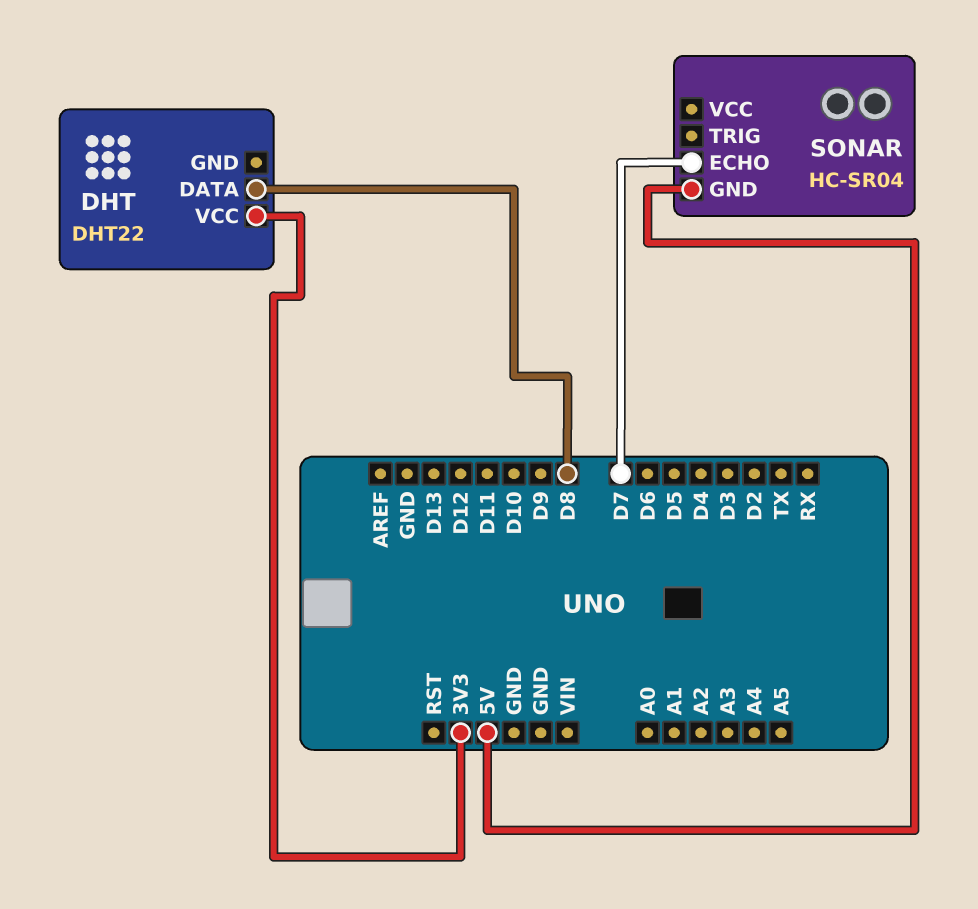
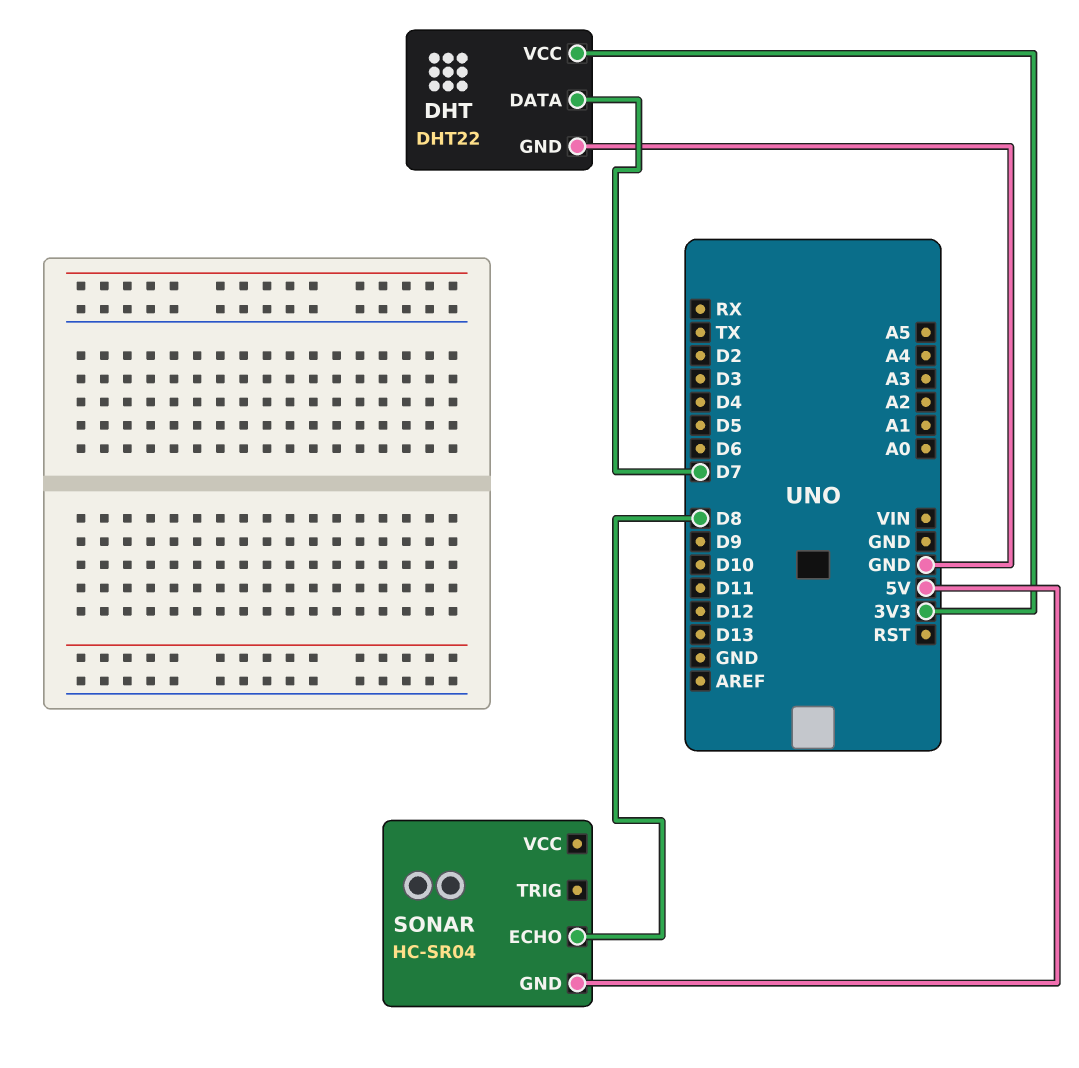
DHT pin DATA: D8 -> D7
DHT pin GND: none -> GND
SONAR pin ECHO: D7 -> D8

